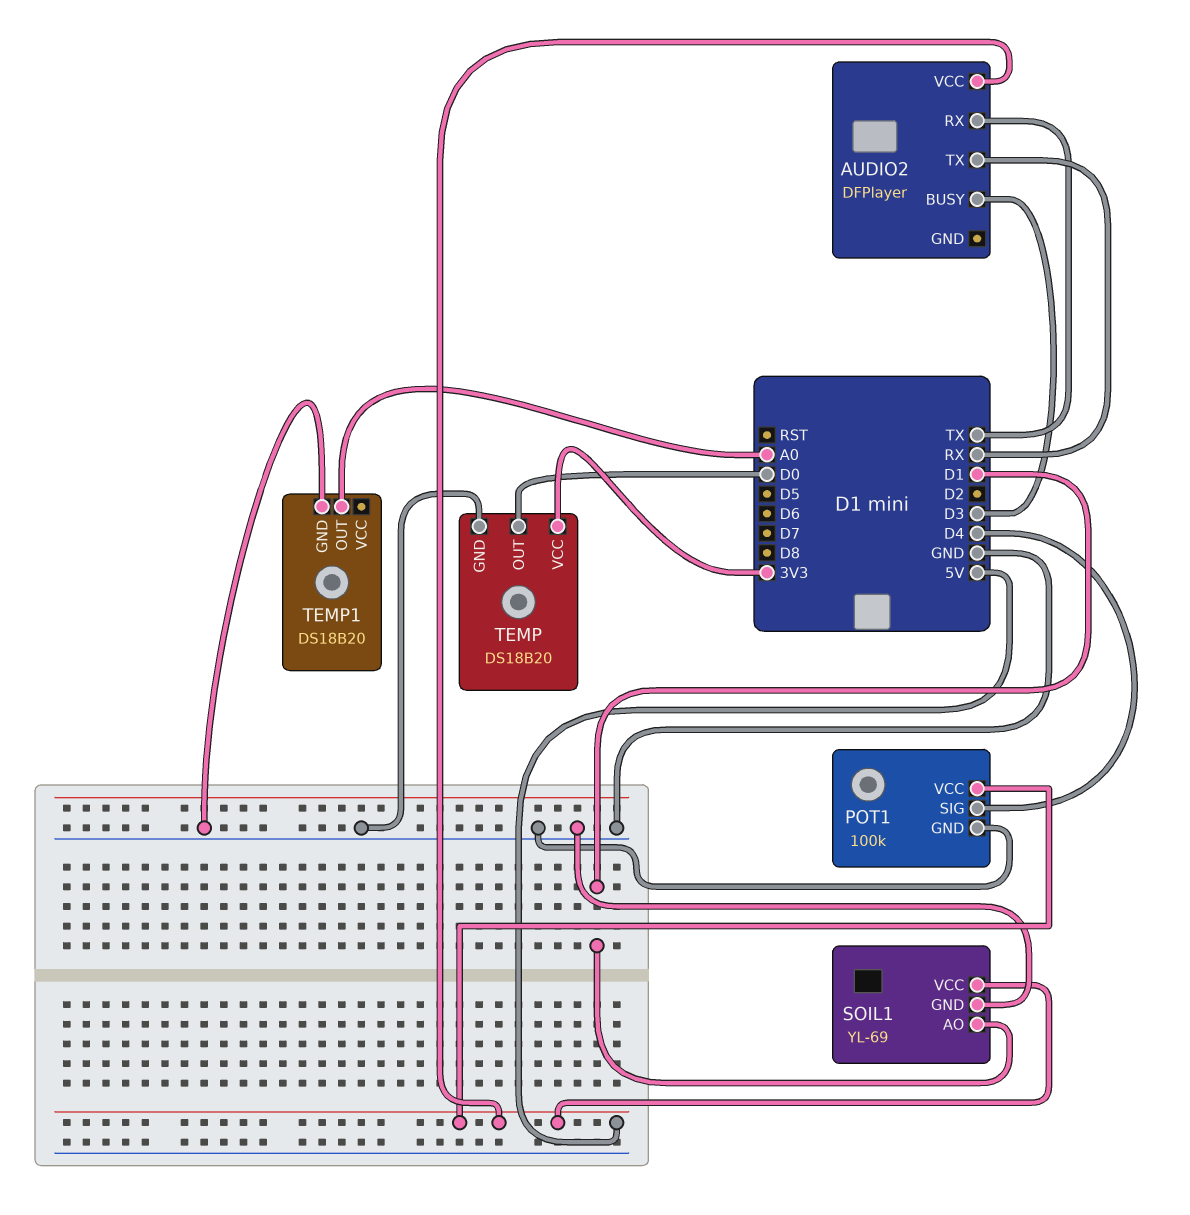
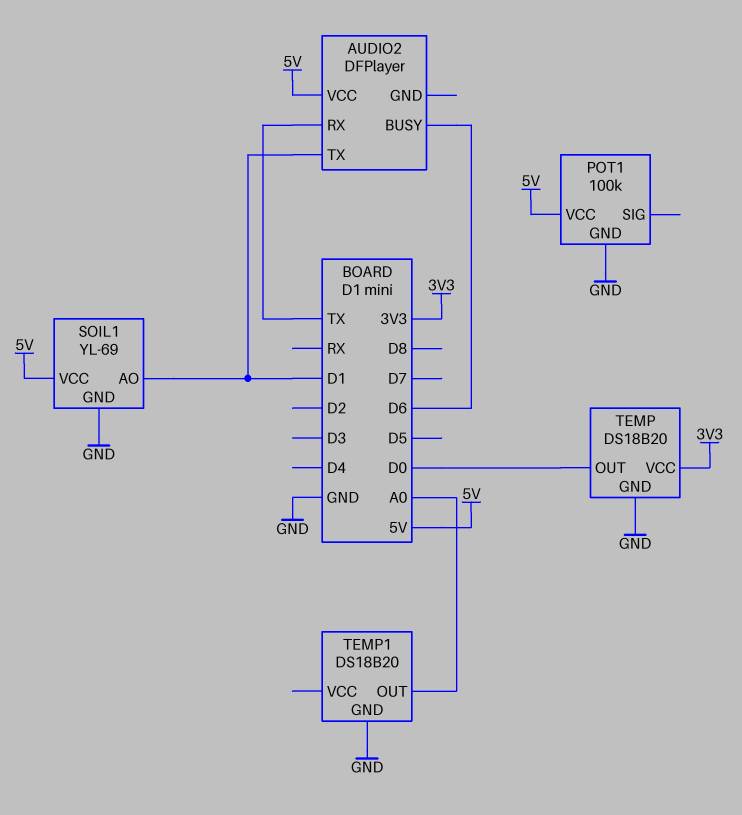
AUDIO2 pin BUSY: D3 -> D6
AUDIO2 pin TX: RX -> D1
POT1 pin SIG: D4 -> none

